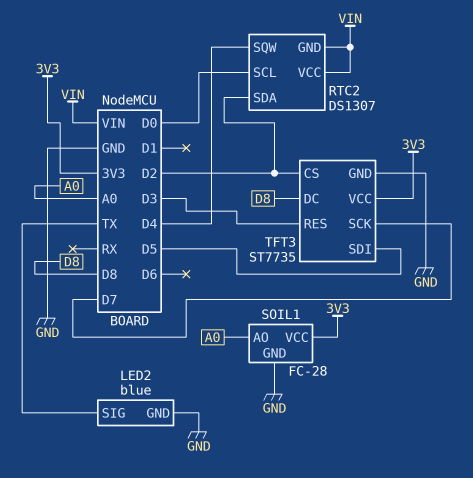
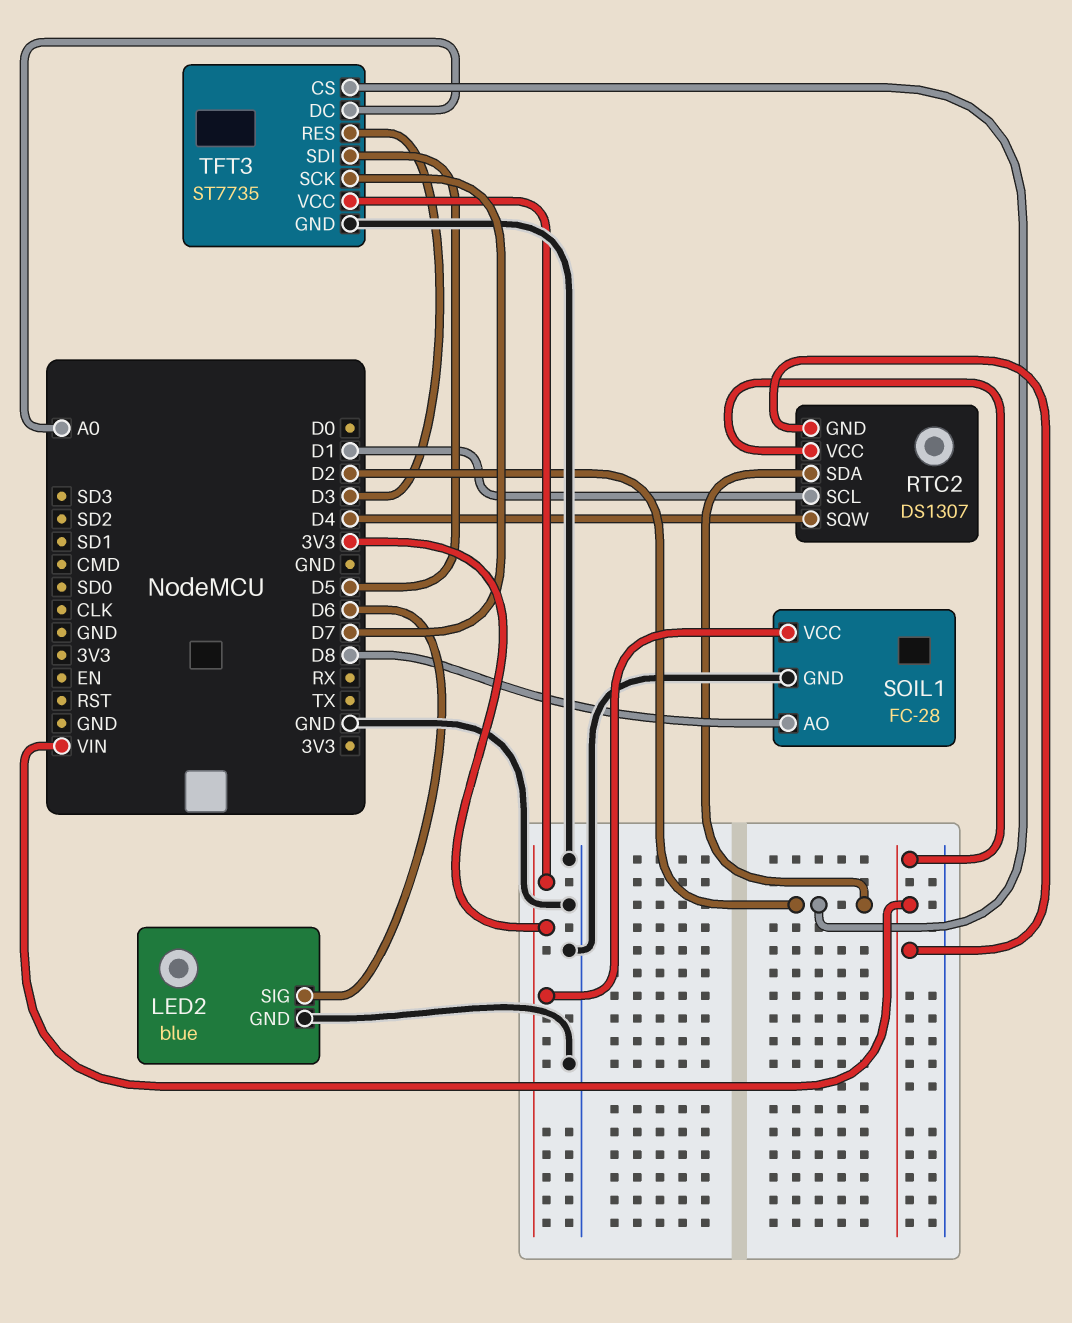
LED2 pin SIG: TX -> D6
RTC2 pin SCL: D0 -> D1
SOIL1 pin AO: A0 -> D8
TFT3 pin DC: D8 -> A0

